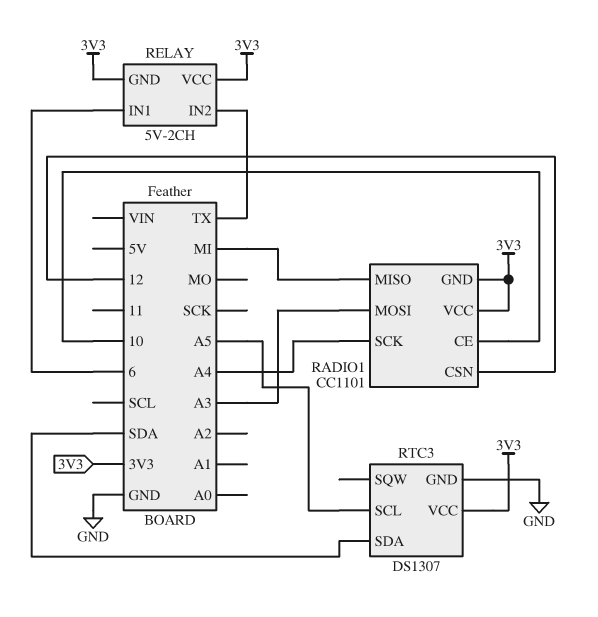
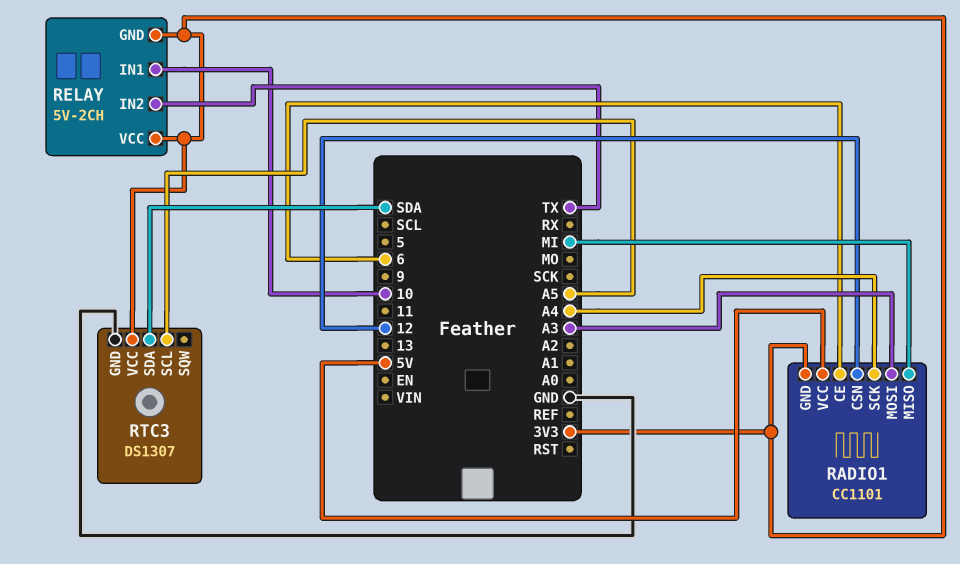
RADIO1 pin CE: 10 -> 6
RADIO1 pin VCC: 3V3 -> 5V
RELAY pin IN1: 6 -> 10

